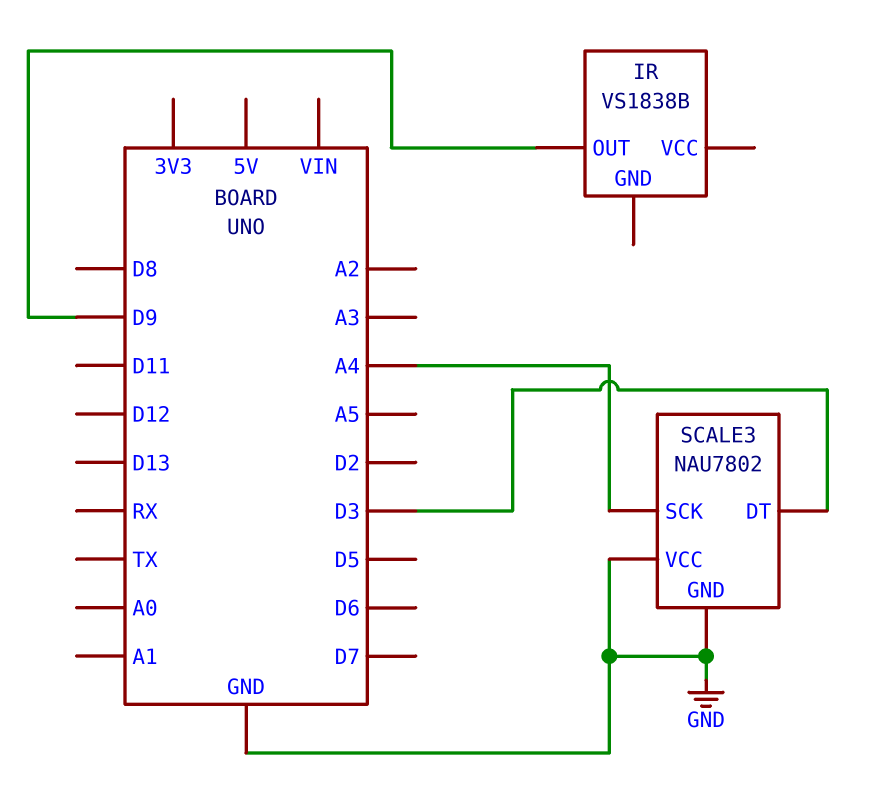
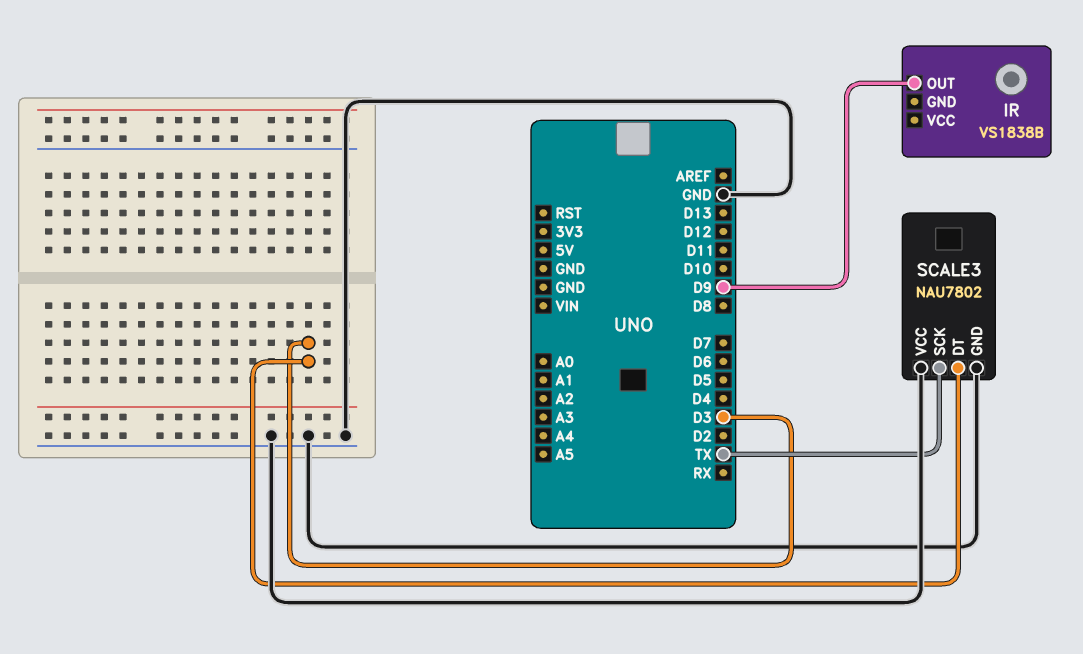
SCALE3 pin SCK: A4 -> TX

